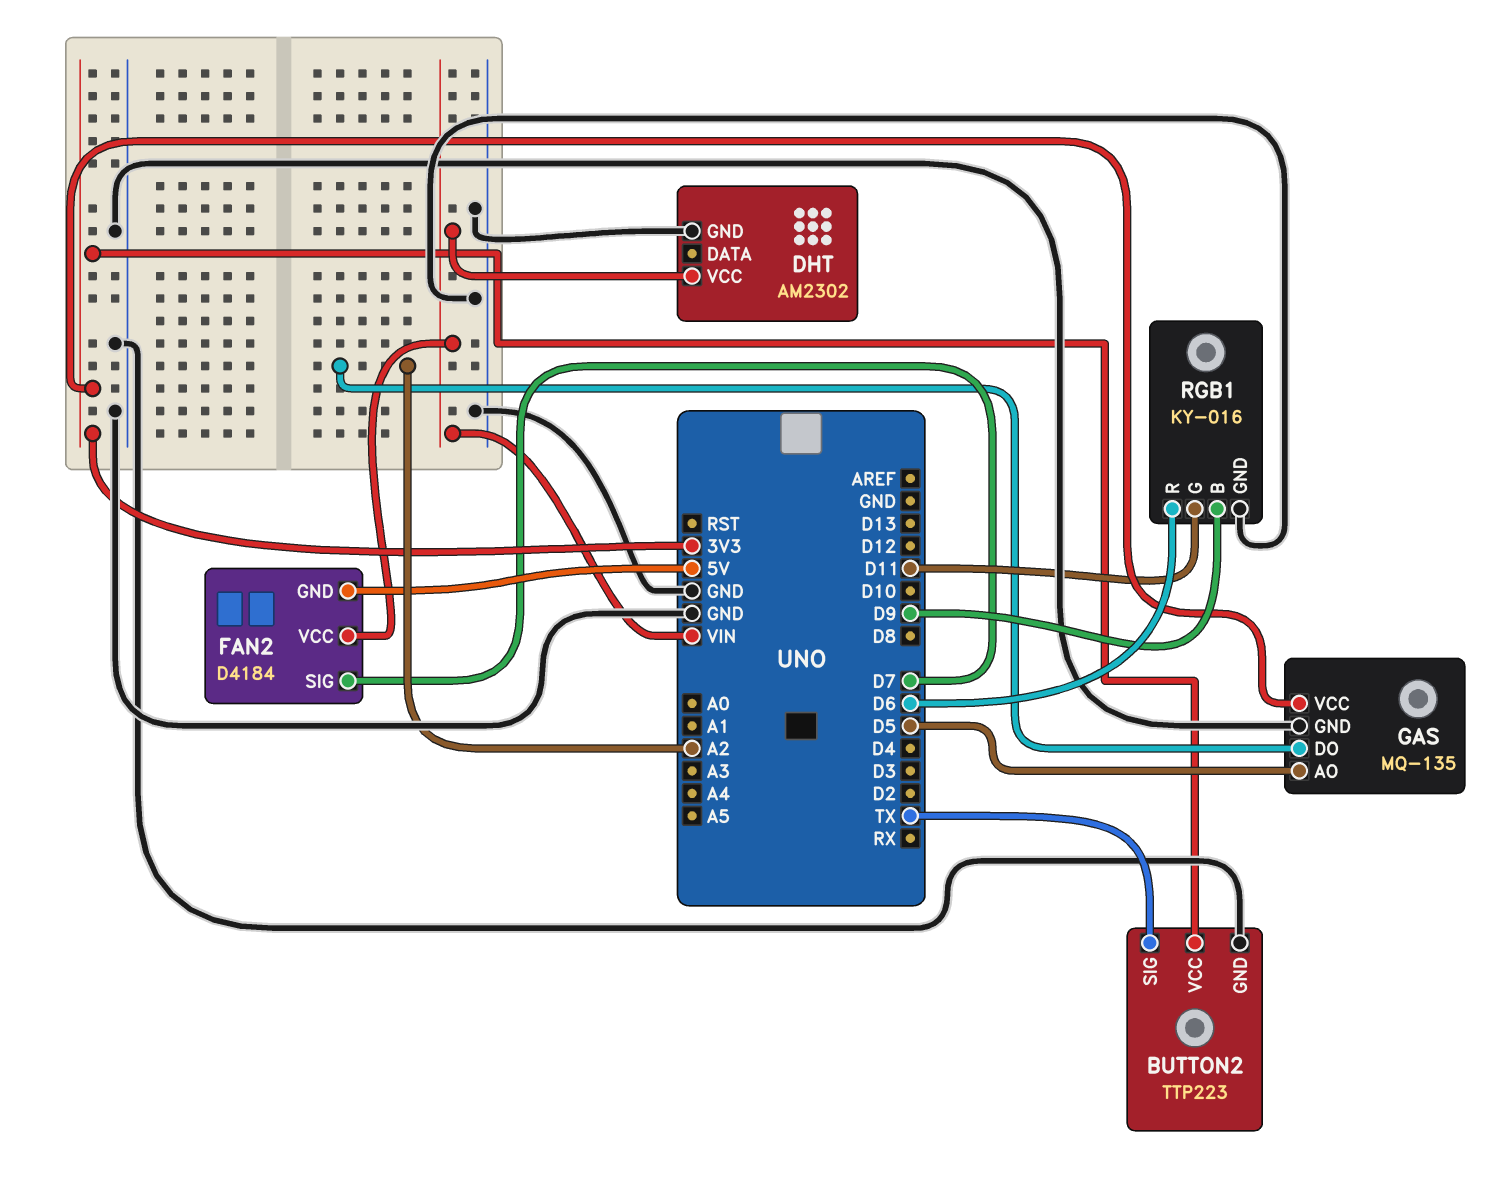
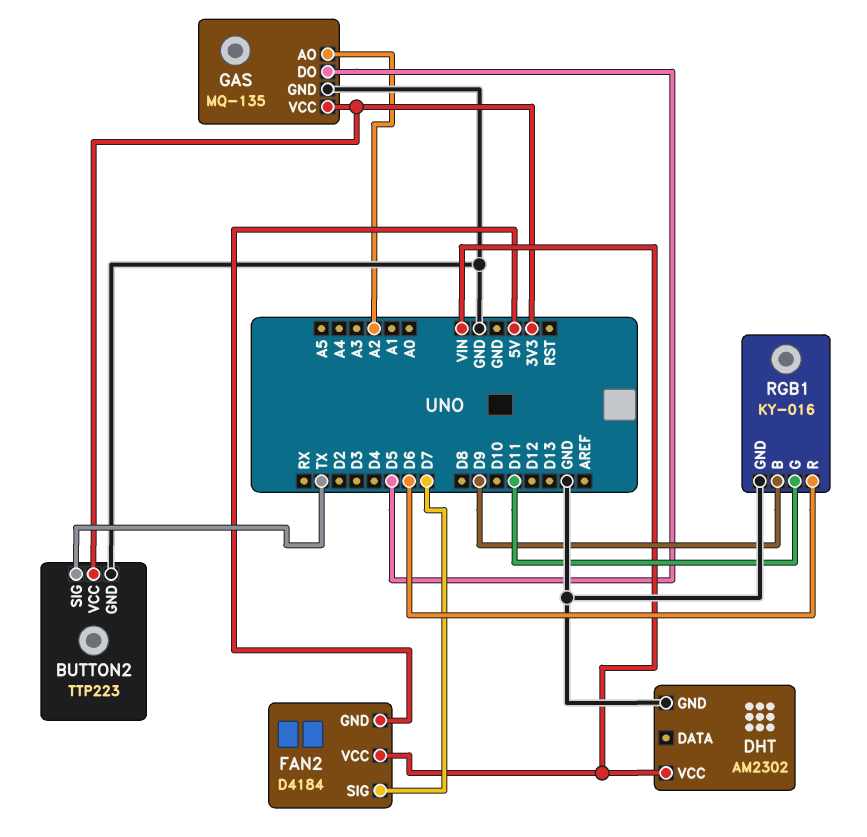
GAS pin AO: D5 -> A2
GAS pin DO: A2 -> D5

